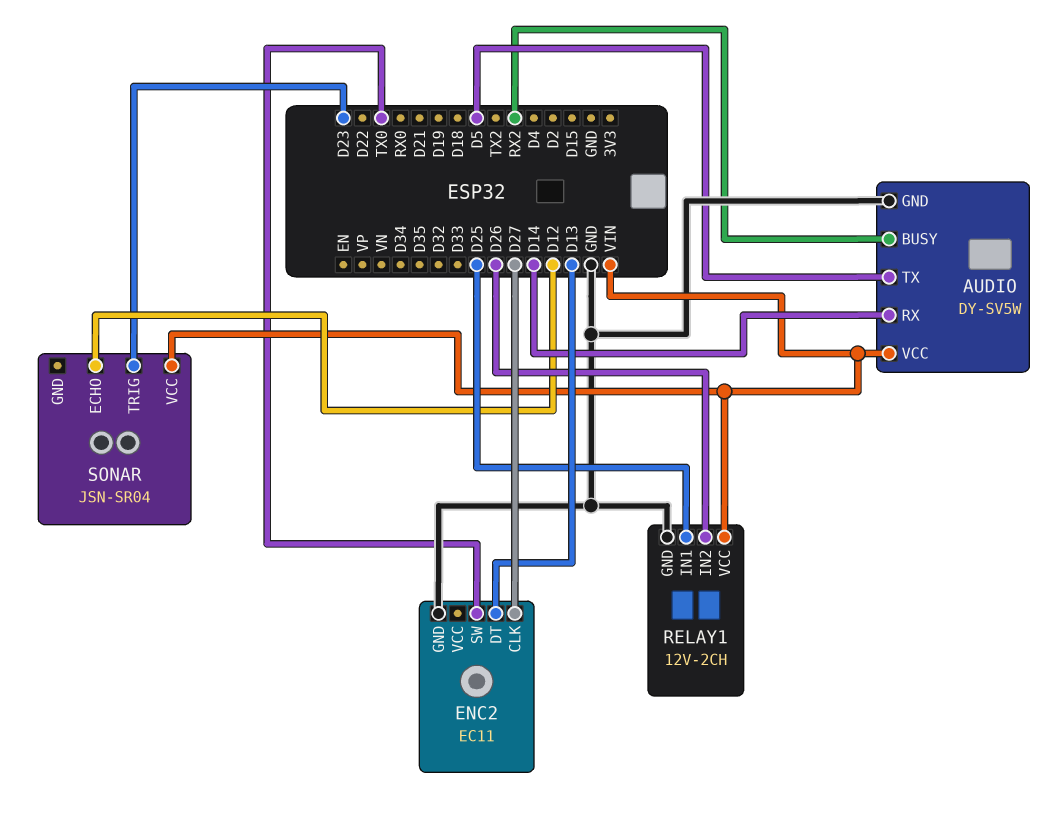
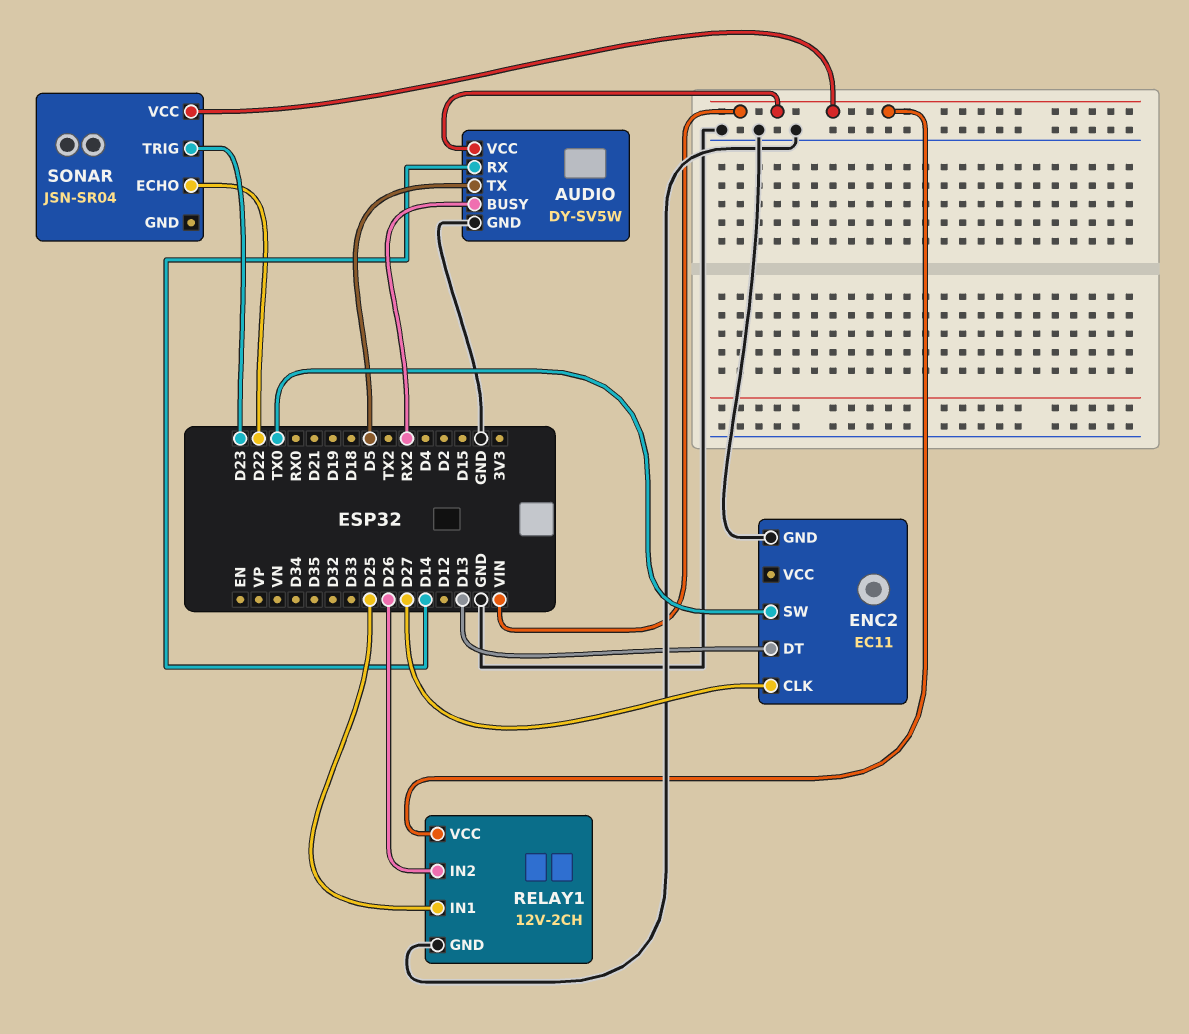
SONAR pin ECHO: D12 -> D22

